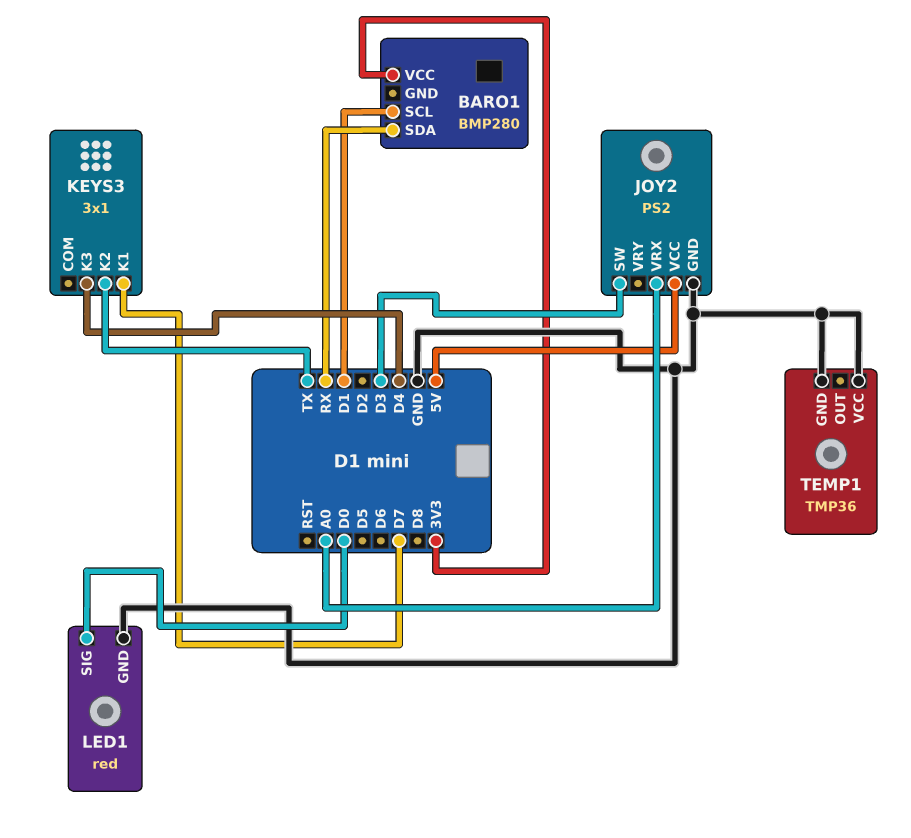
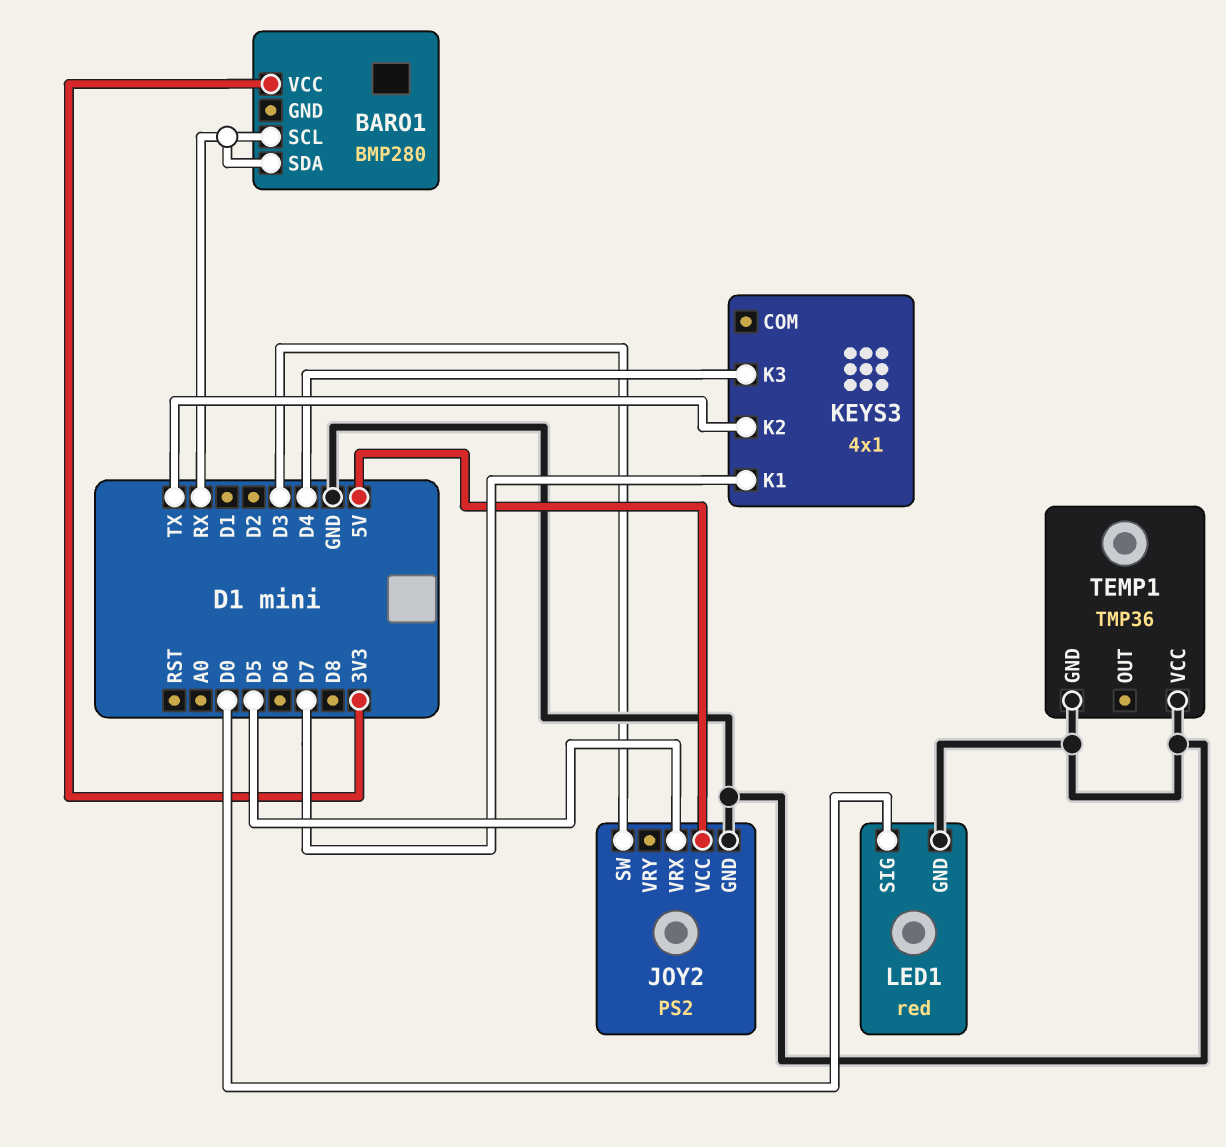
BARO1 pin SCL: D1 -> RX
JOY2 pin VRX: A0 -> D5
KEYS3: 3x1 -> 4x1

